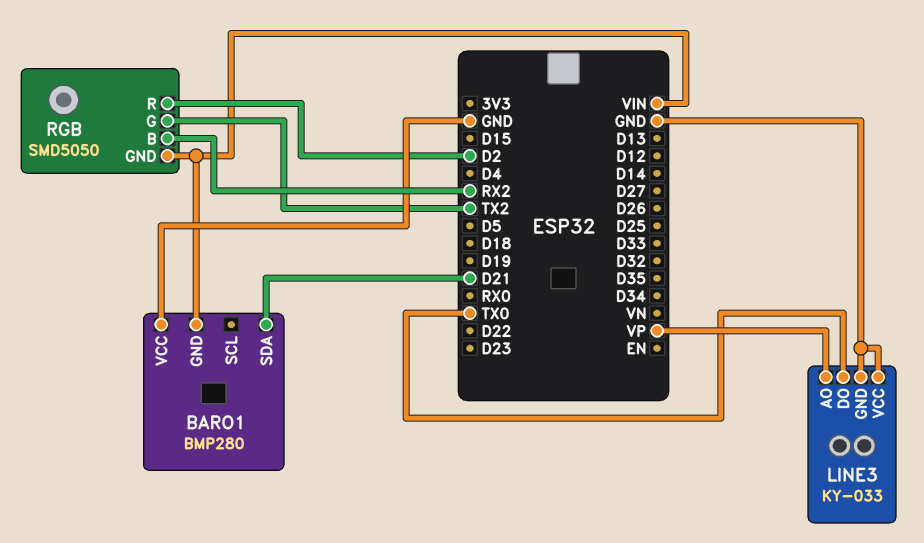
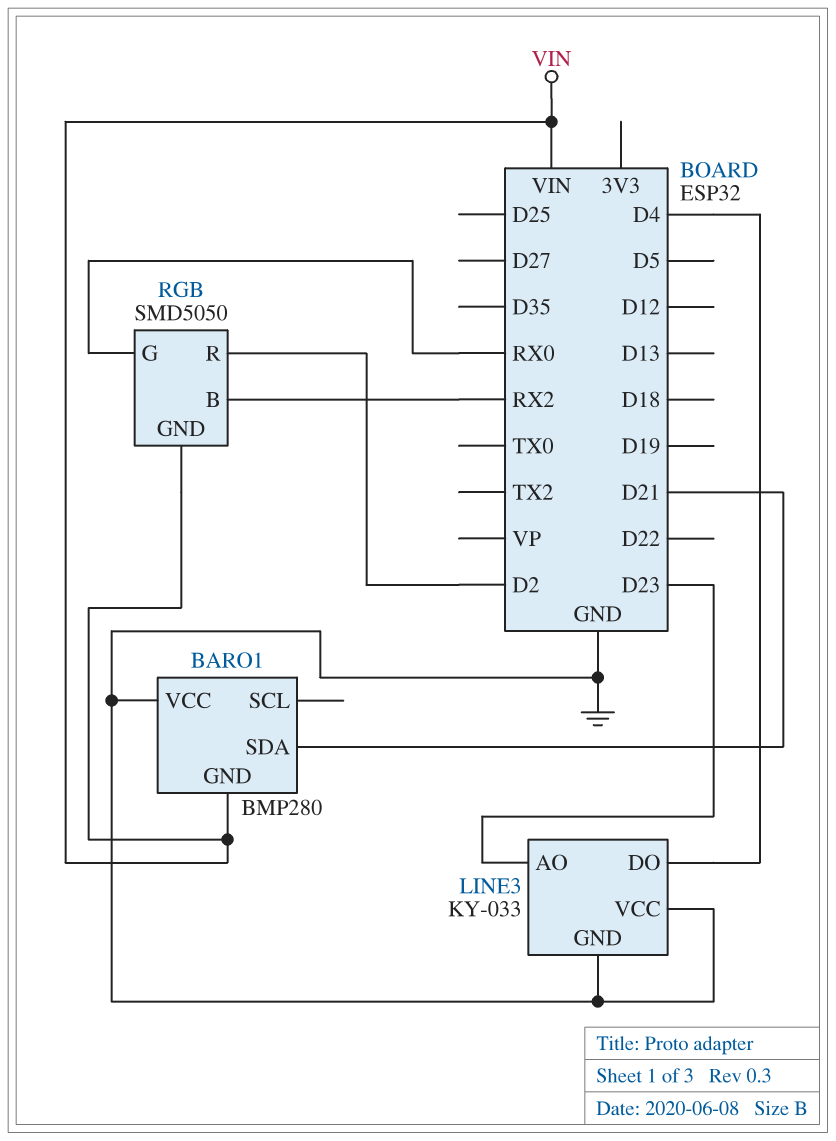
LINE3 pin AO: VP -> D23
LINE3 pin DO: TX0 -> D4
RGB pin G: TX2 -> RX0

